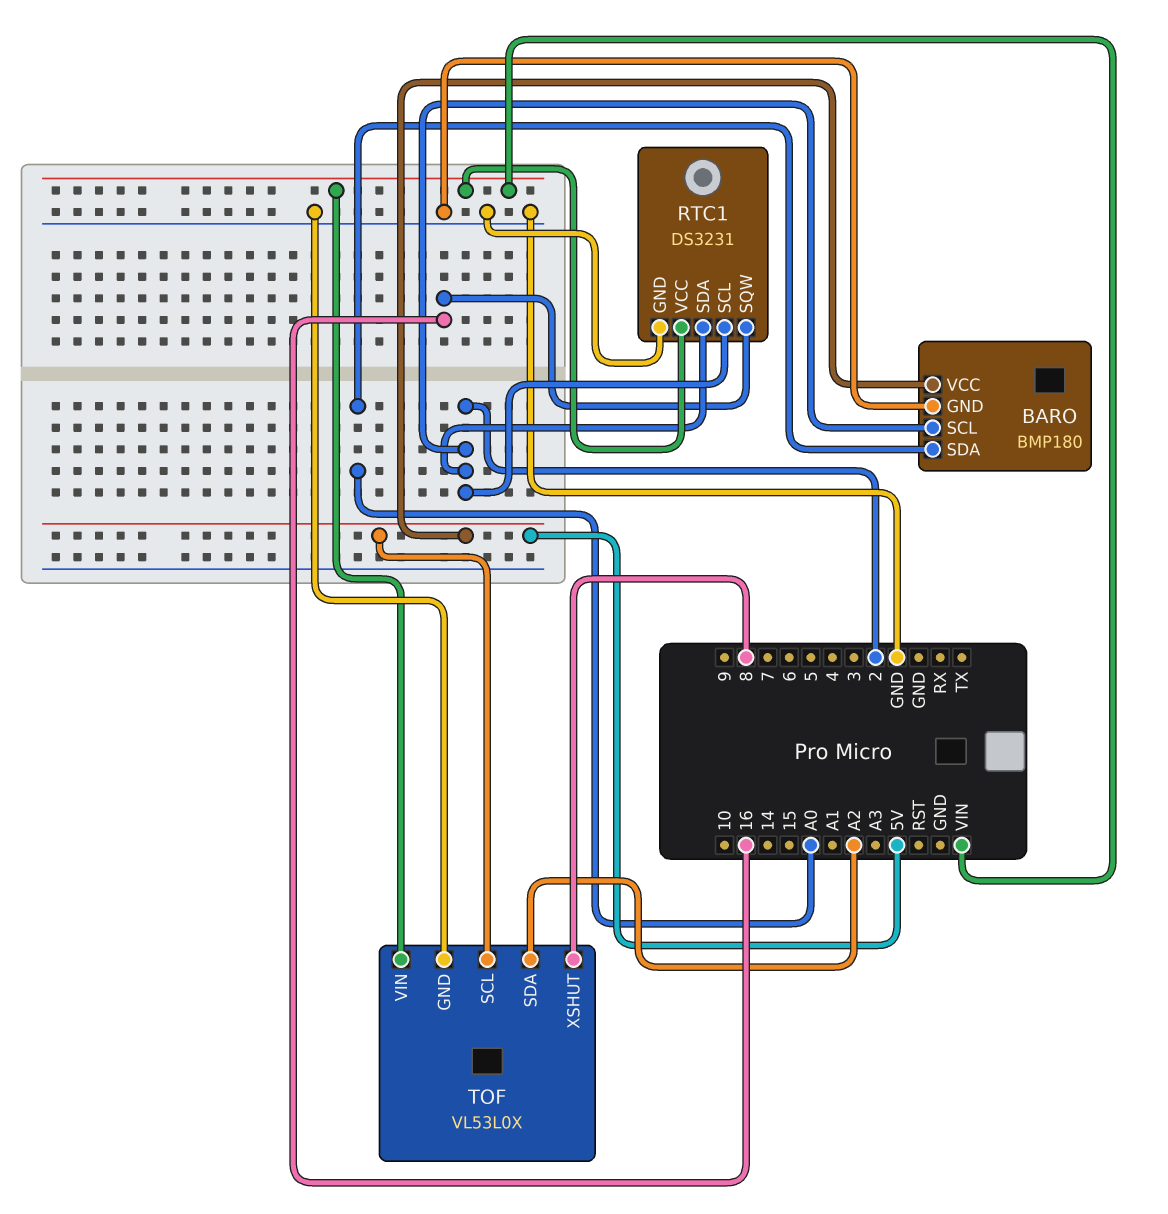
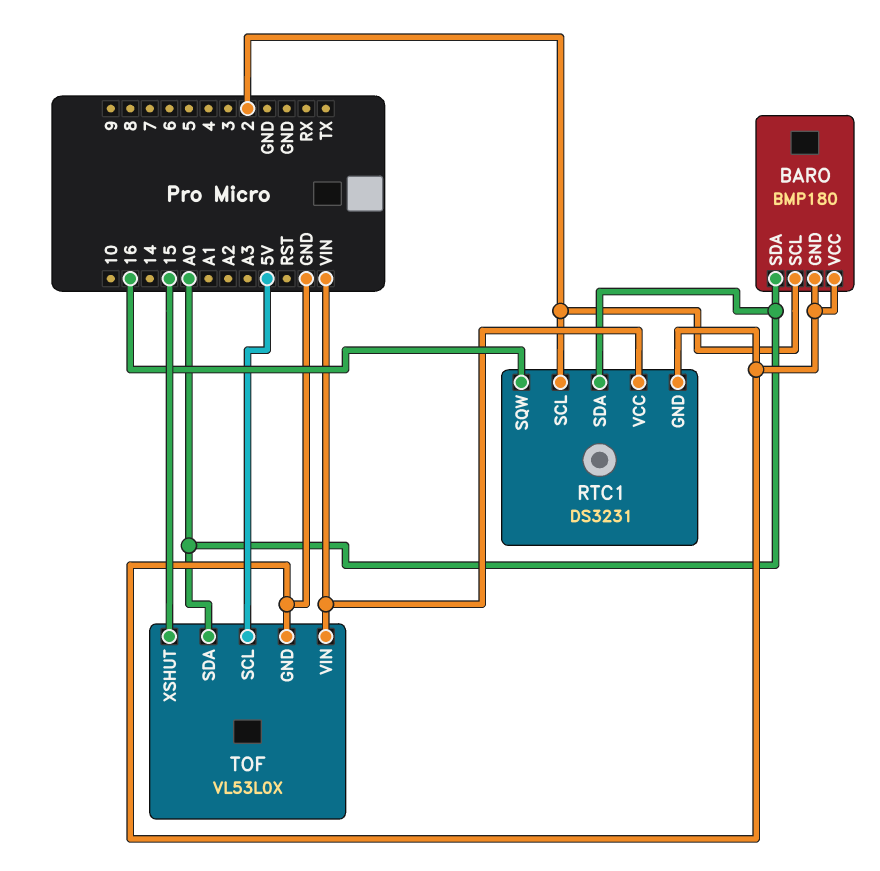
BARO pin VCC: 5V -> GND
RTC1 pin SDA: 2 -> A0
TOF pin SDA: A2 -> A0
TOF pin XSHUT: 8 -> 15

